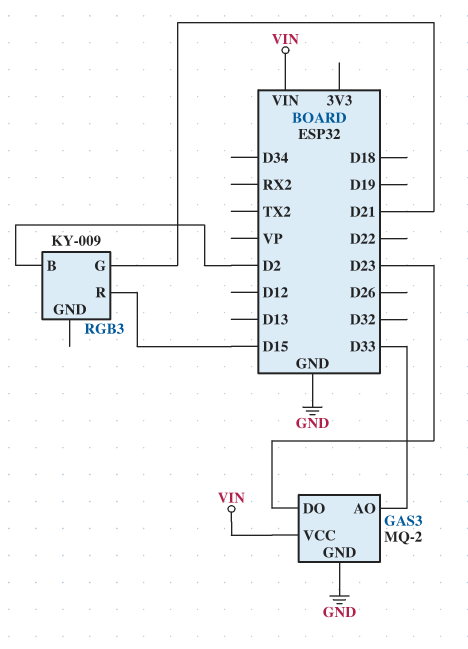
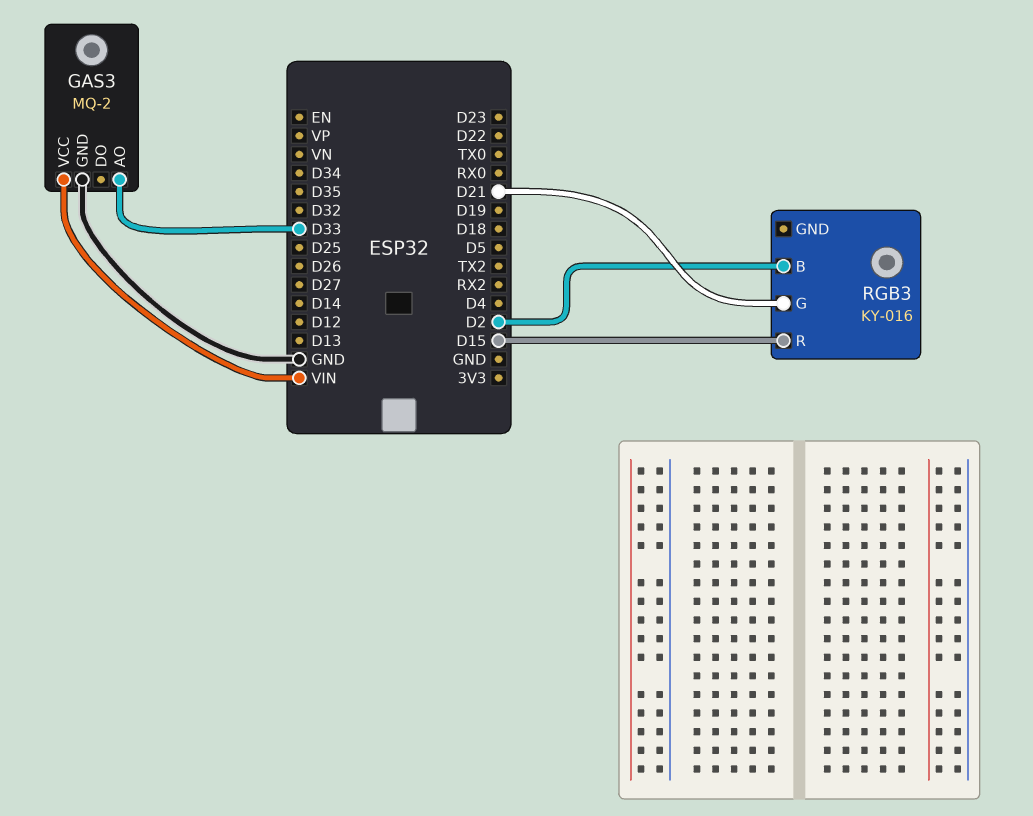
GAS3 pin DO: D23 -> none
RGB3: KY-009 -> KY-016

